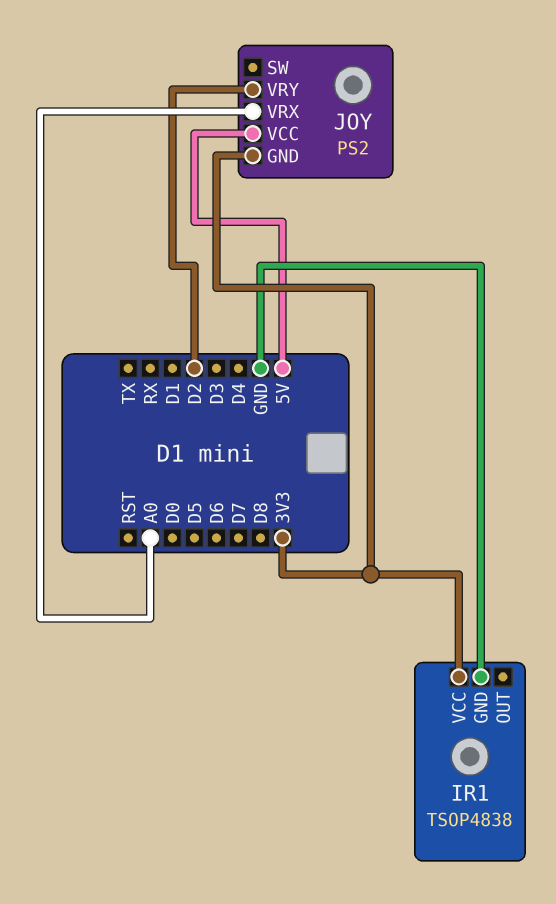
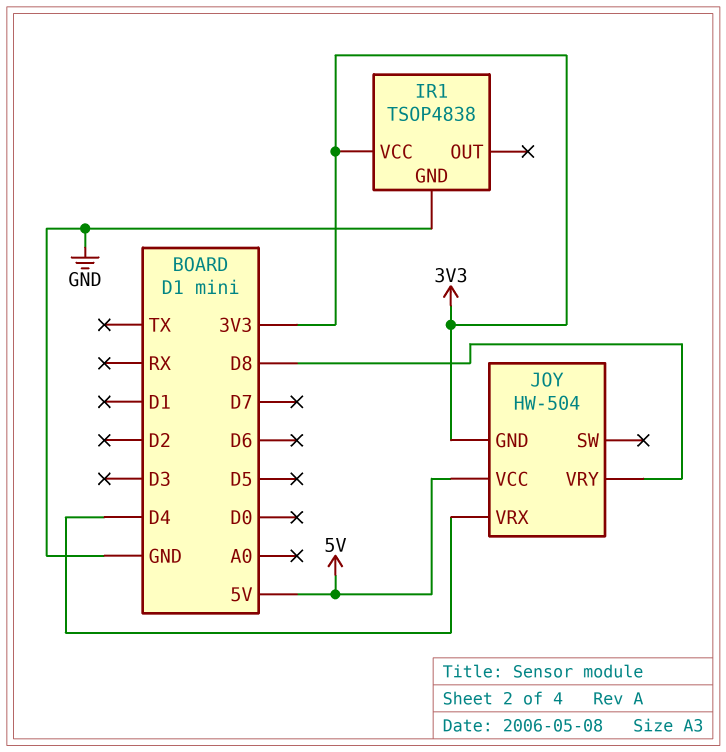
JOY: PS2 -> HW-504
JOY pin VRX: A0 -> D4
JOY pin VRY: D2 -> D8

